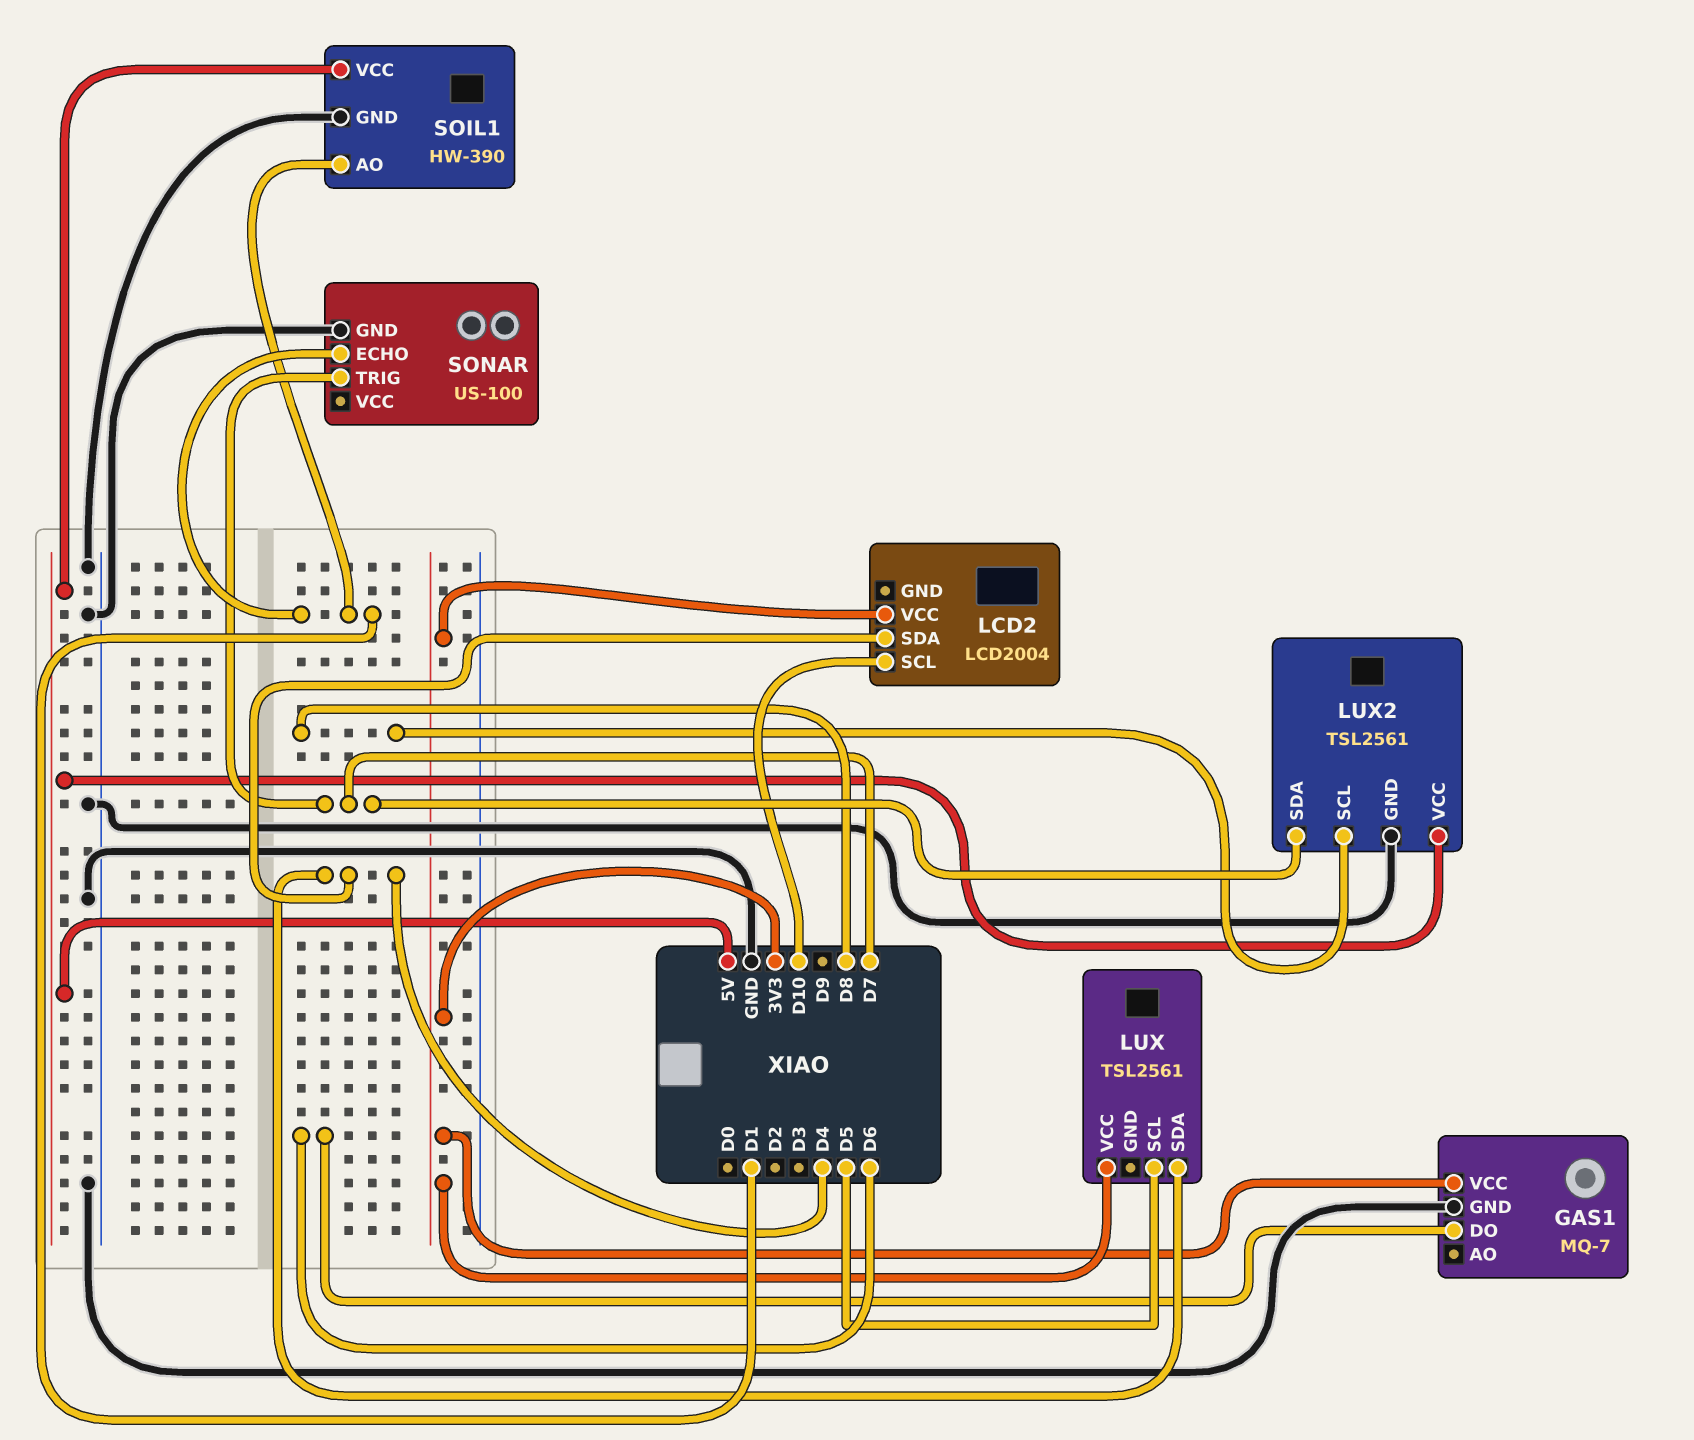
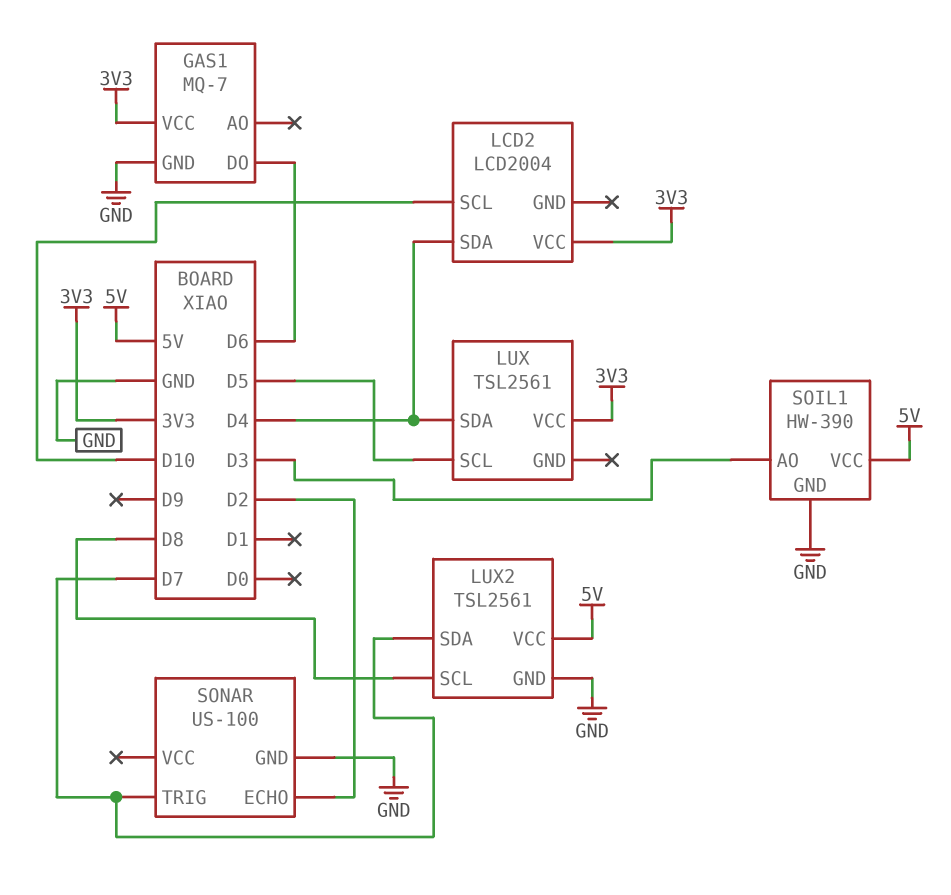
SOIL1 pin AO: D1 -> D3
SONAR pin ECHO: D1 -> D2

